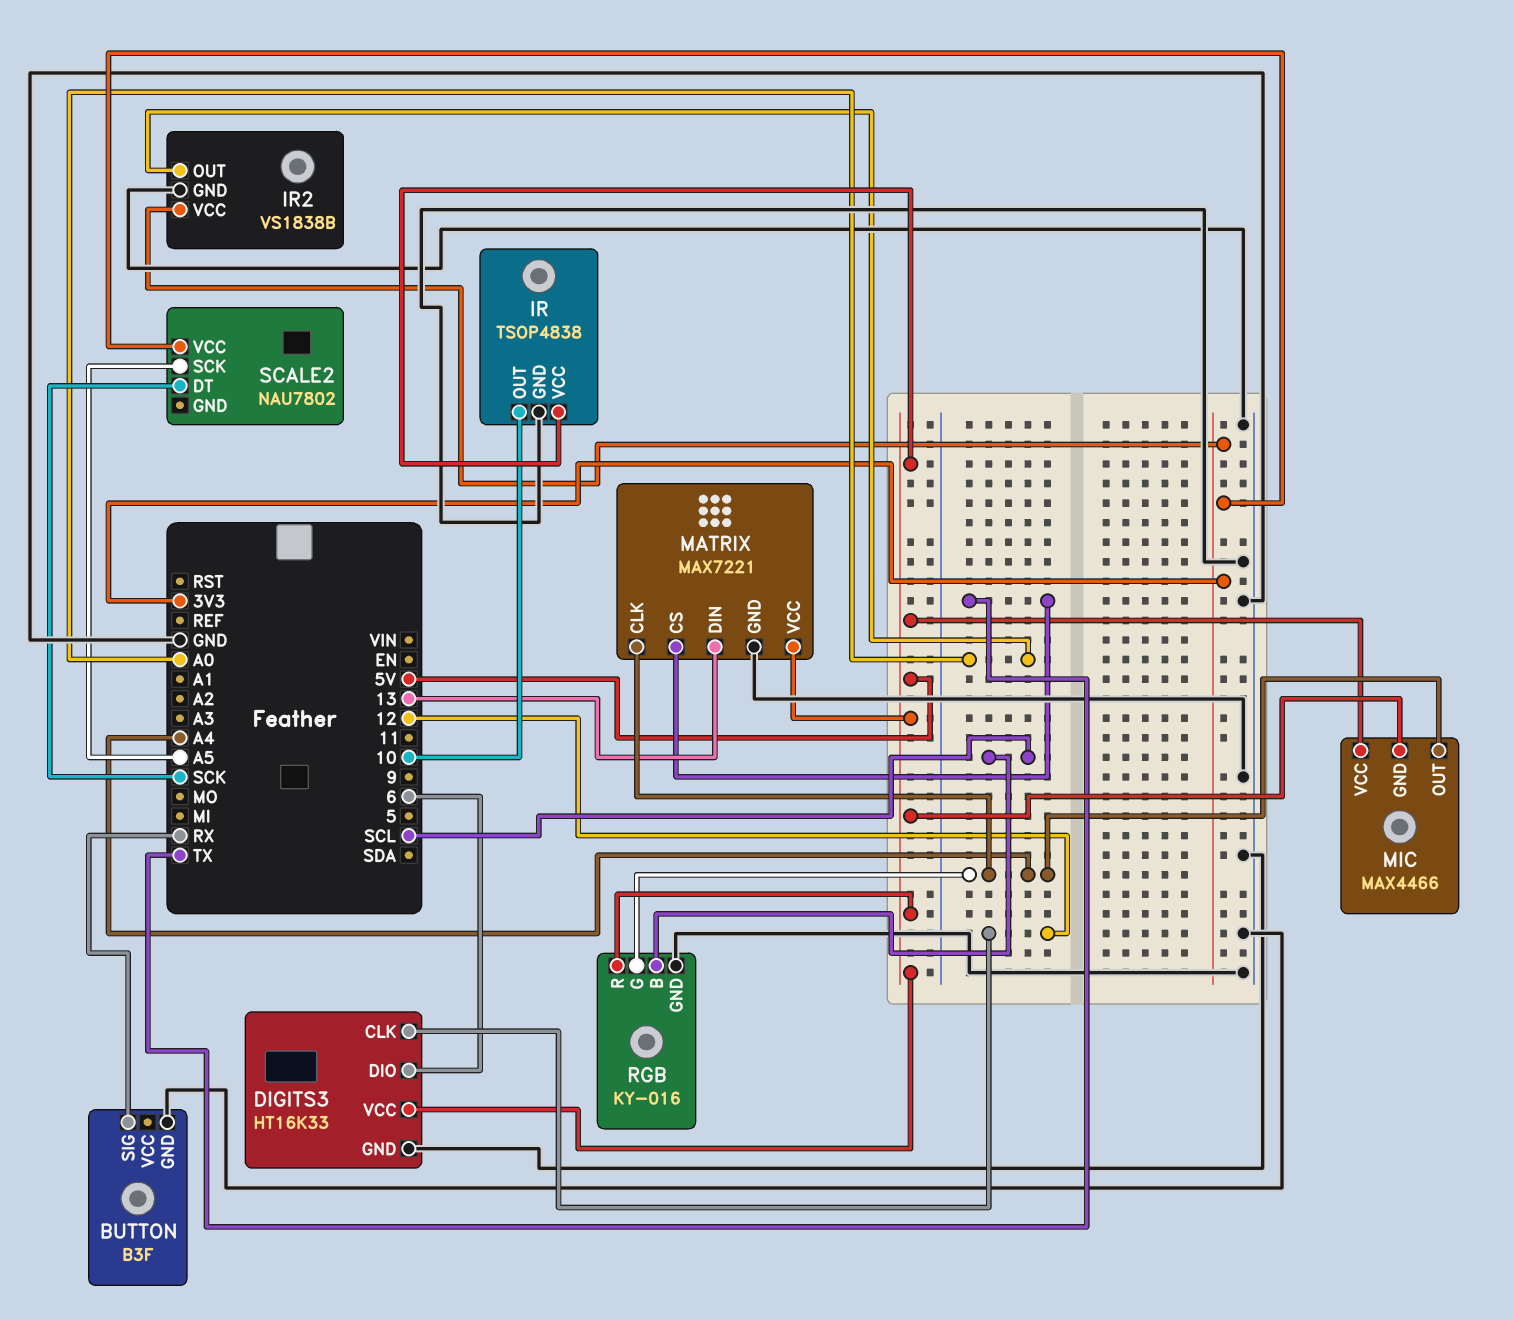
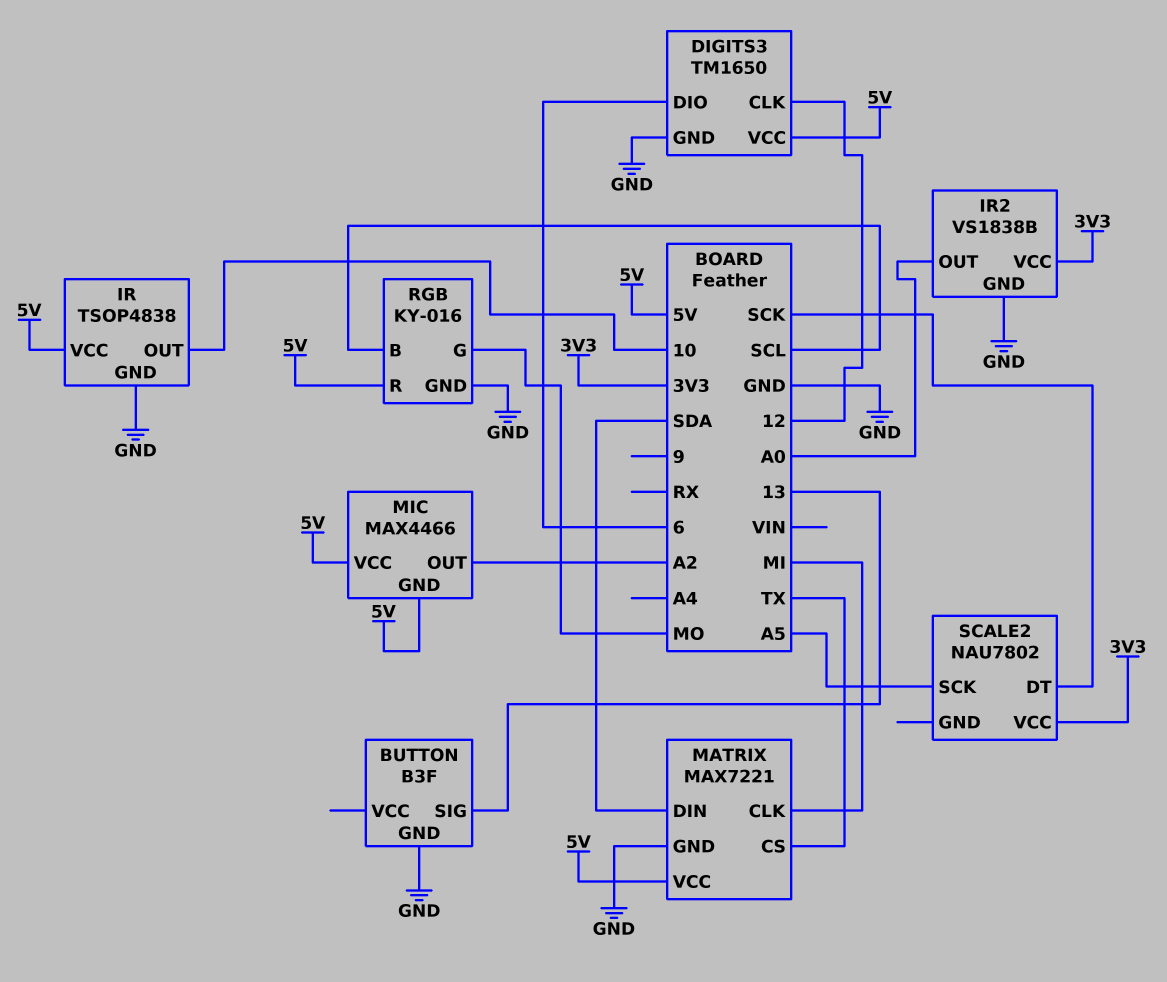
BUTTON pin SIG: RX -> 13
DIGITS3: HT16K33 -> TM1650
MATRIX pin CLK: A4 -> MI
MATRIX pin DIN: 13 -> SDA
MIC pin OUT: A4 -> A2
RGB pin G: A4 -> MO

